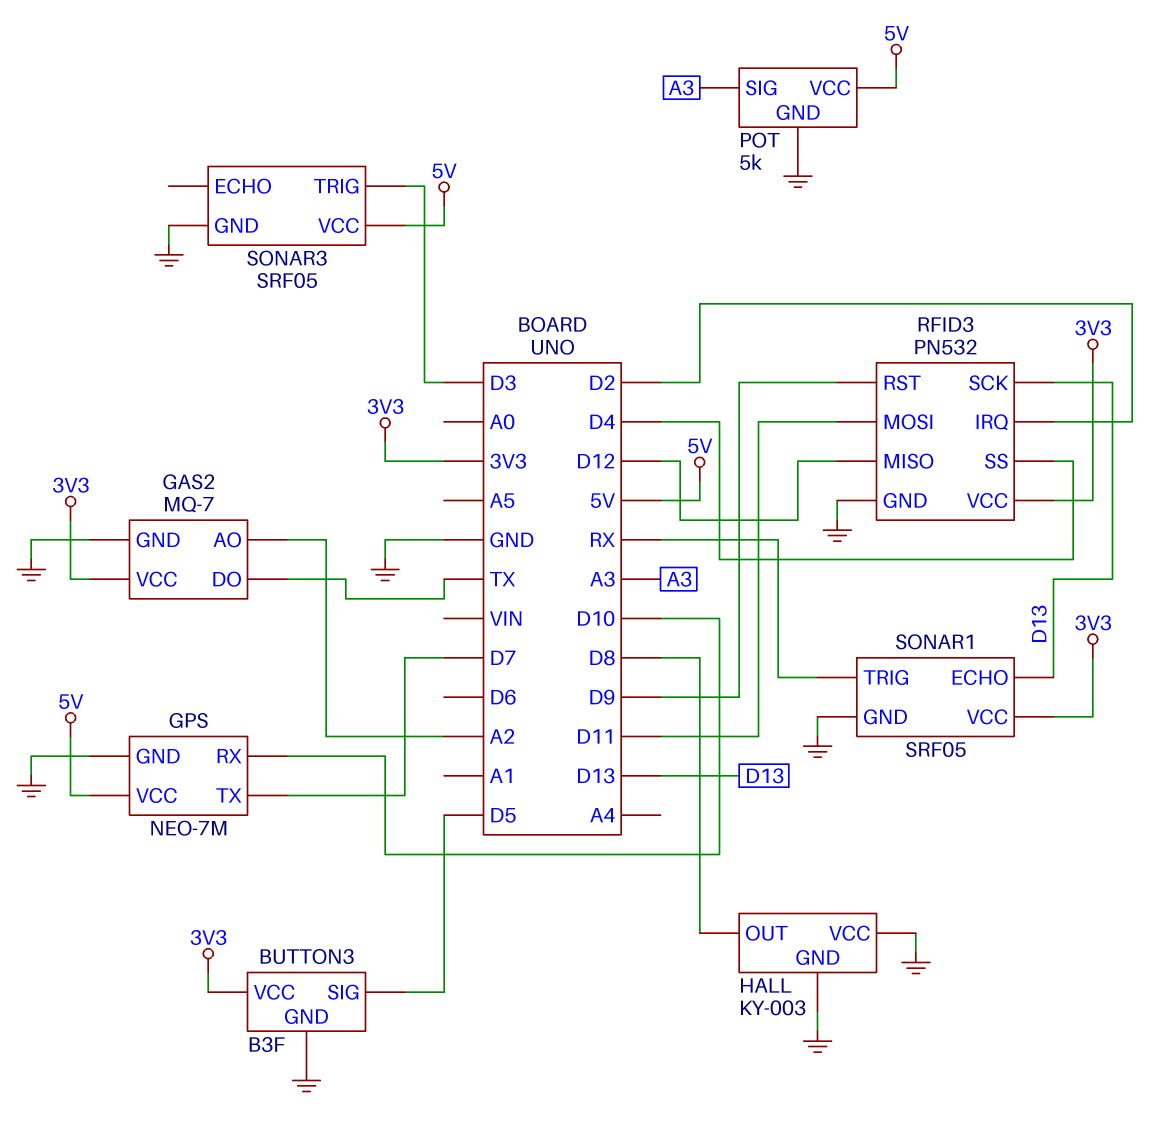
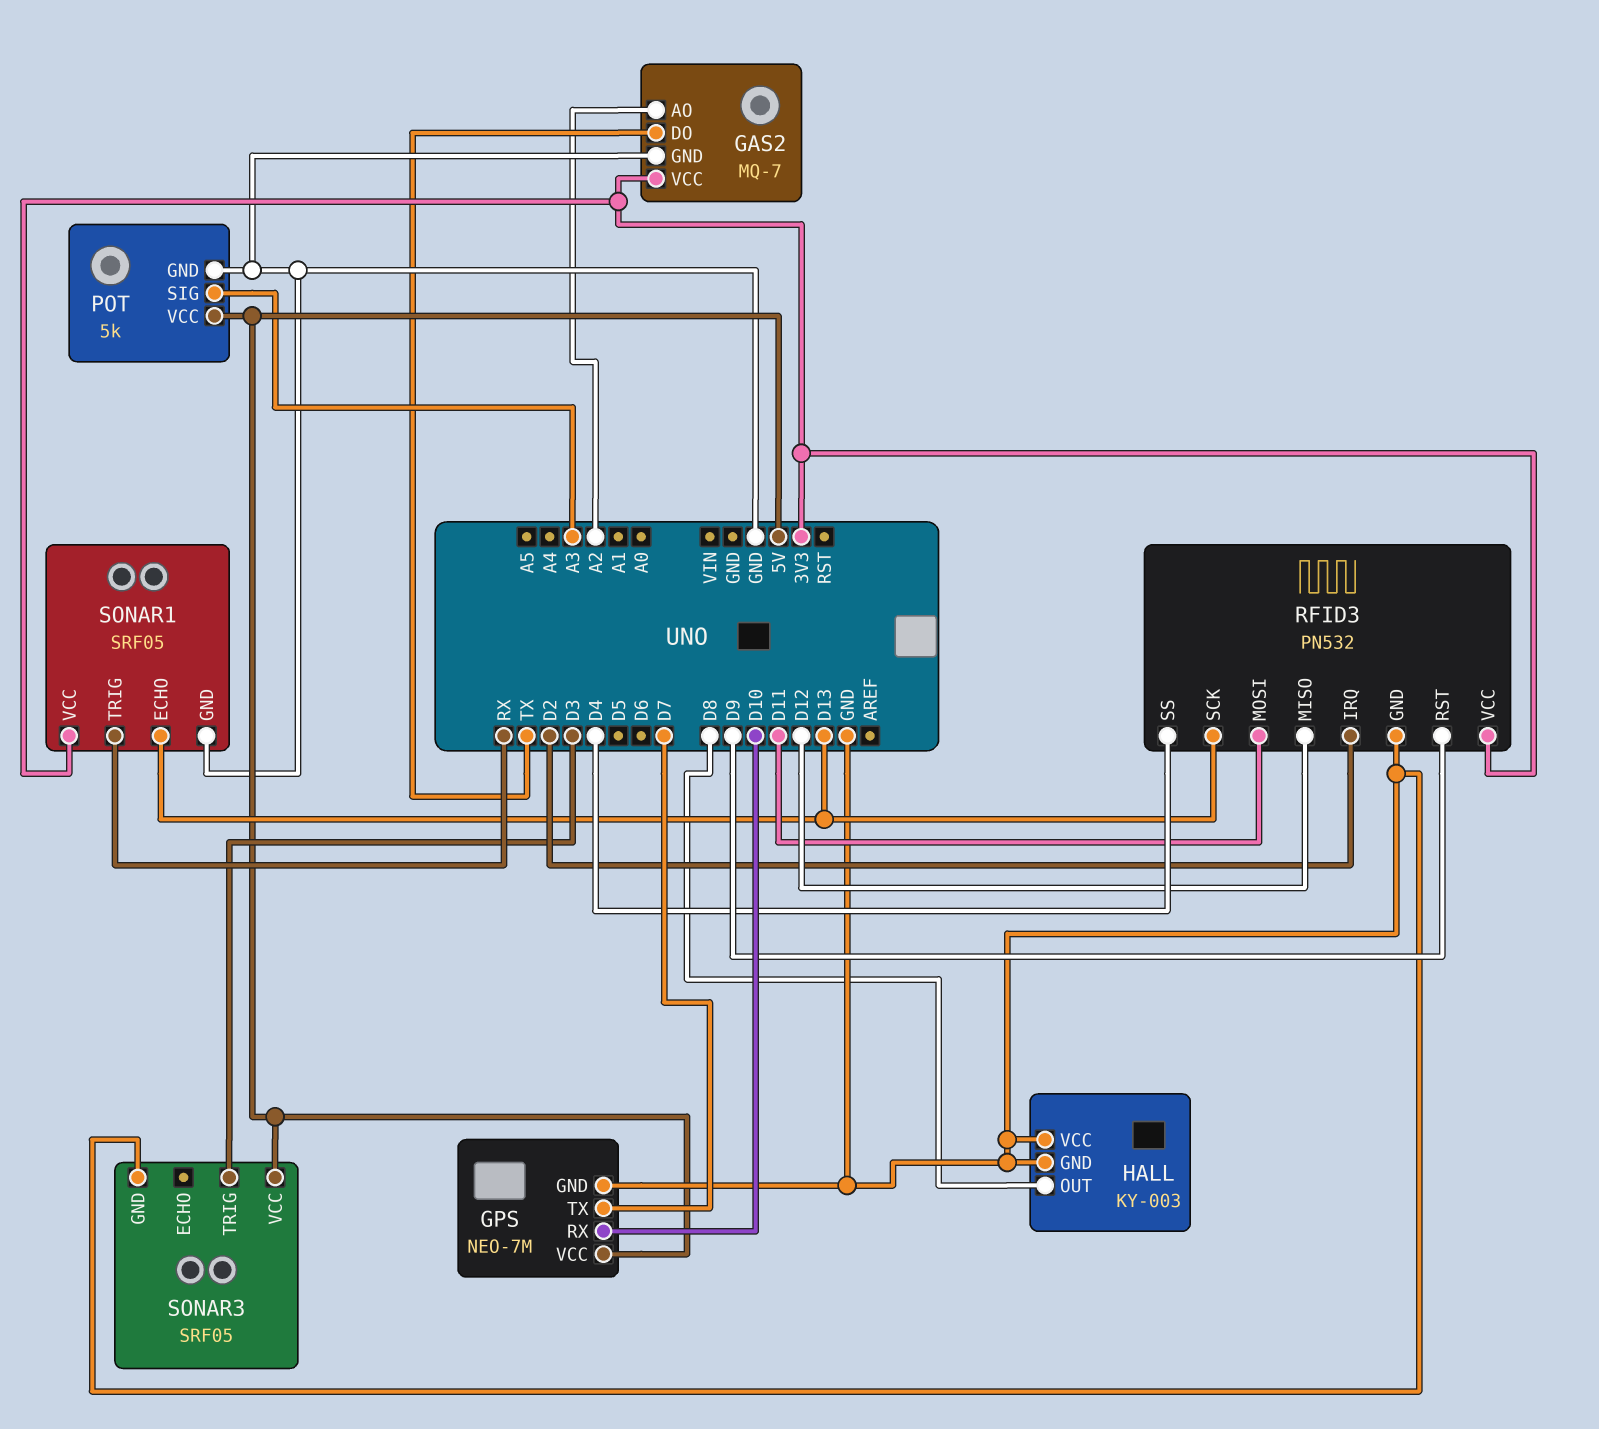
BUTTON3: B3F -> none
BUTTON3 pin GND: GND -> none
BUTTON3 pin SIG: D5 -> none
BUTTON3 pin VCC: 3V3 -> none

